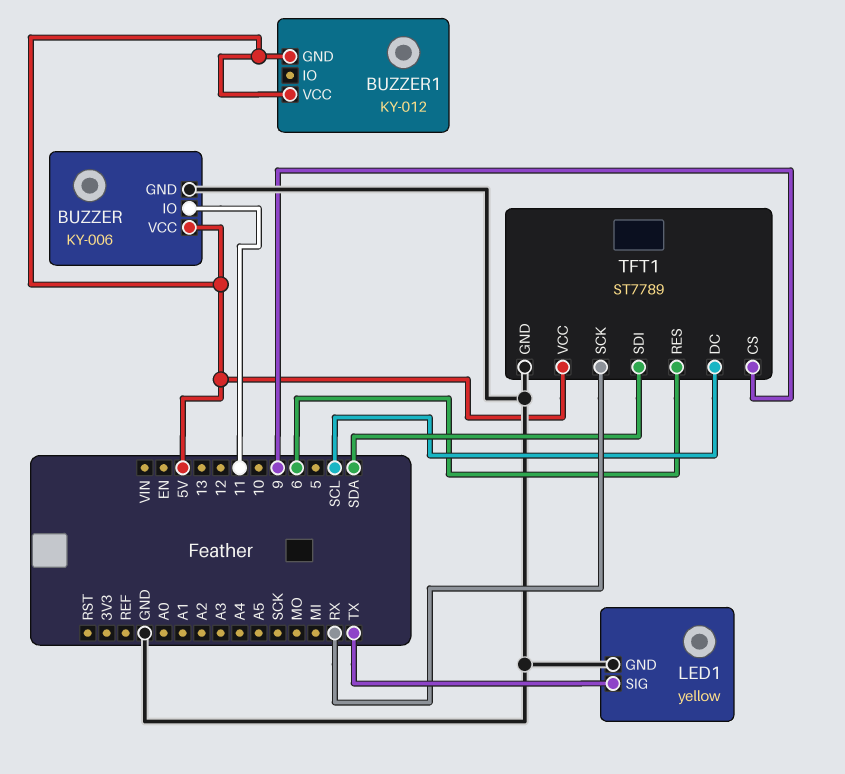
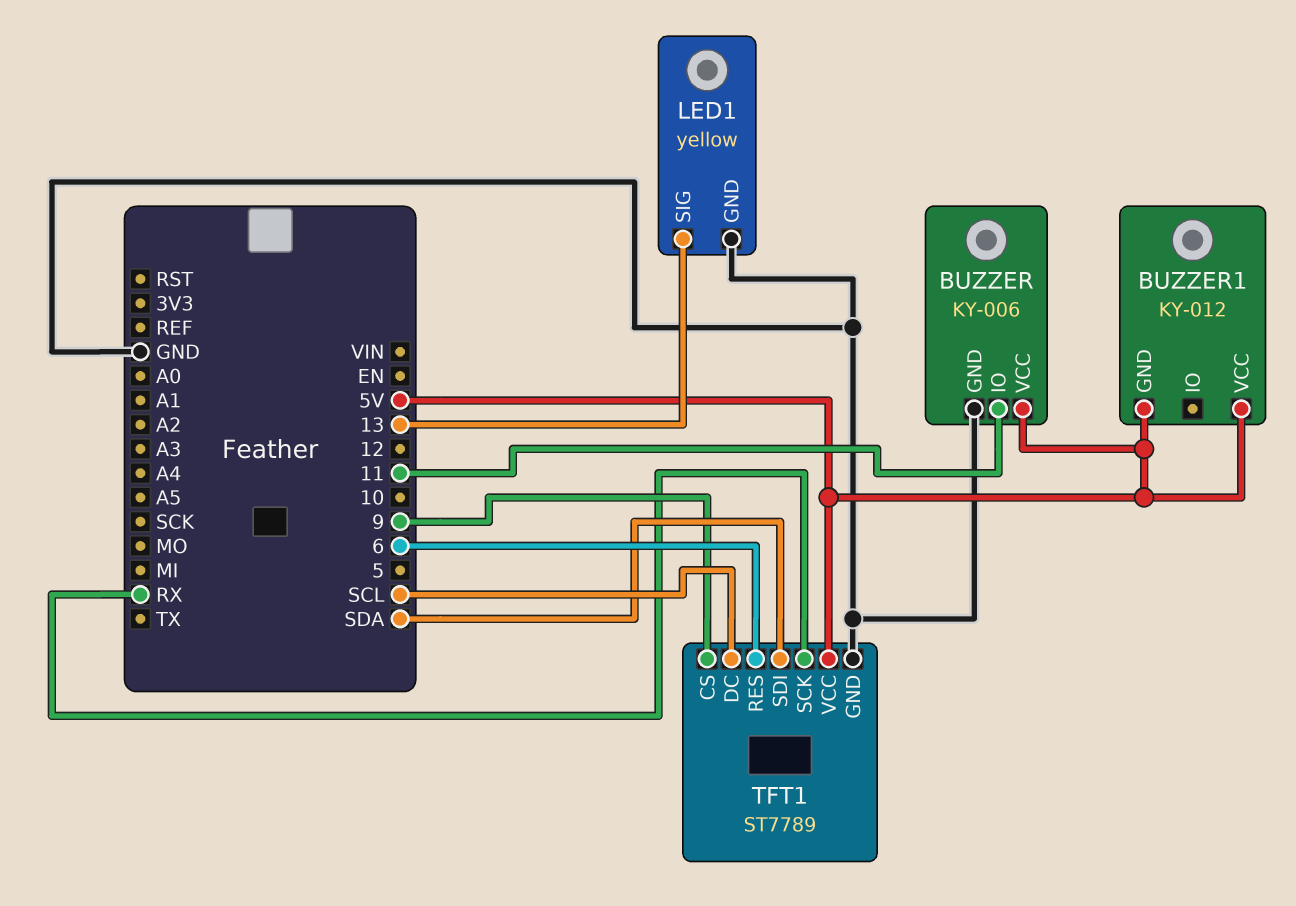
LED1 pin SIG: TX -> 13

